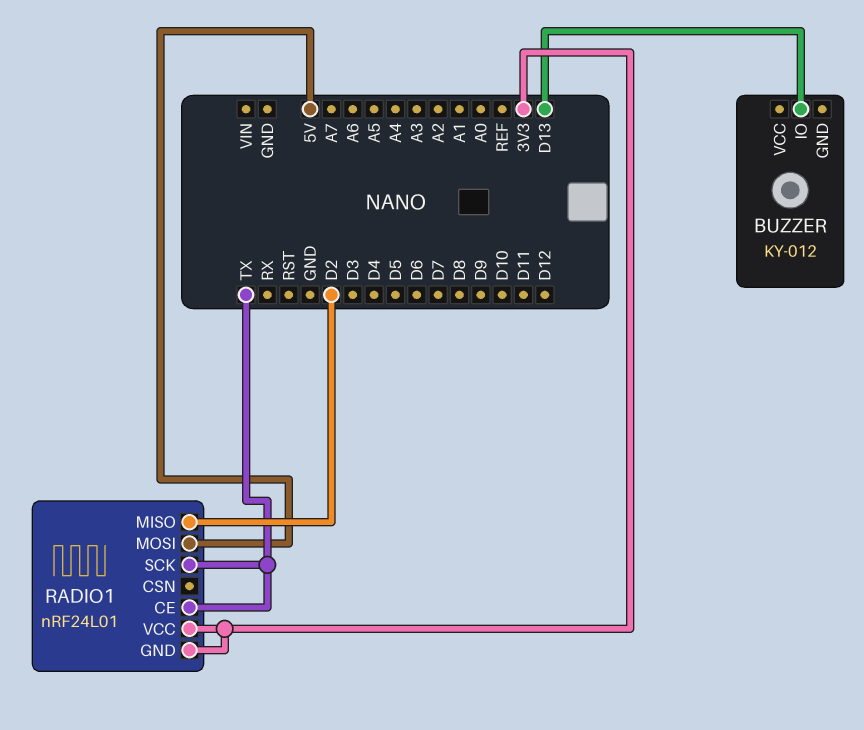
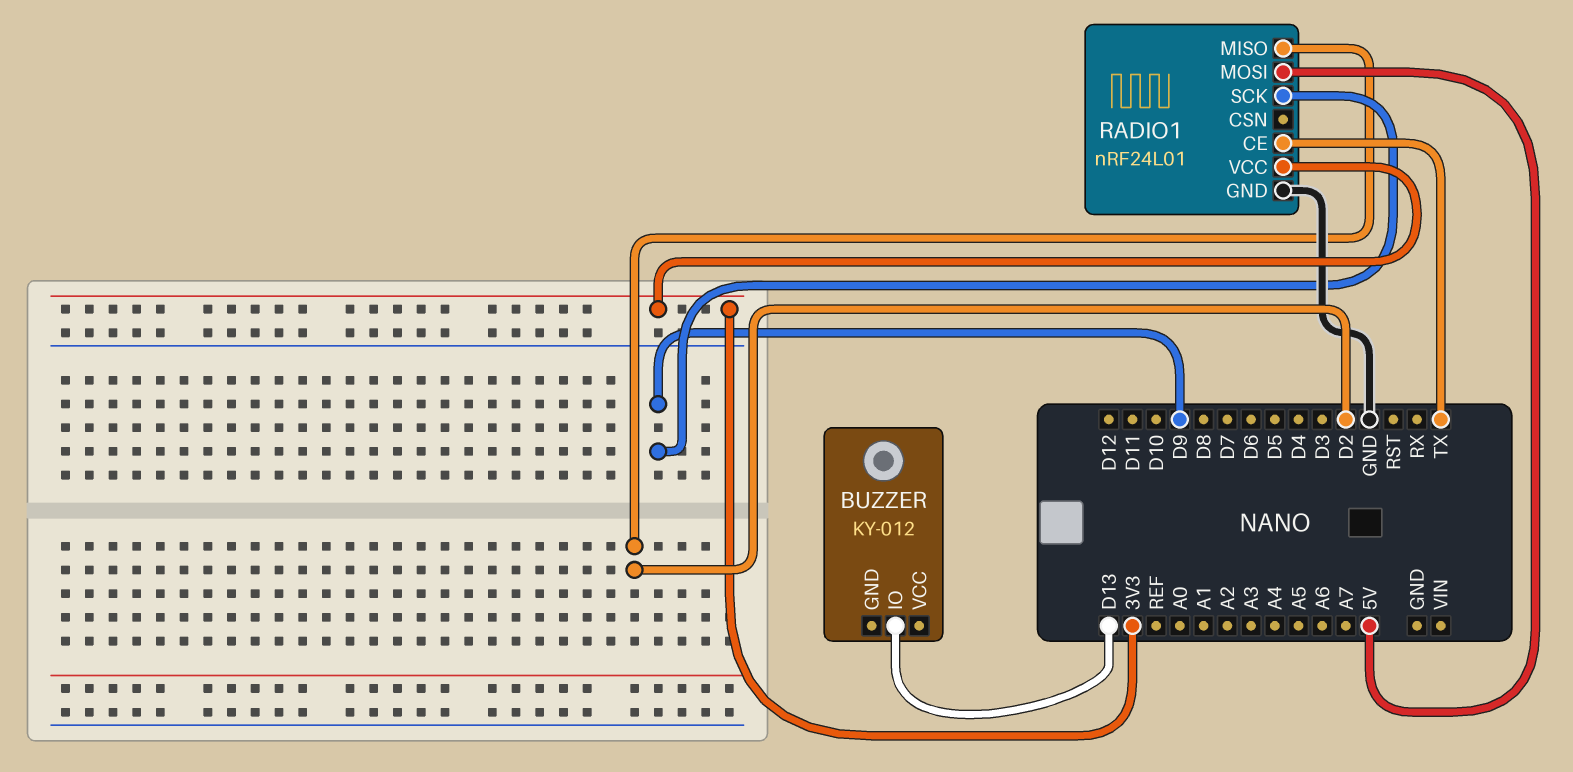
RADIO1 pin GND: 3V3 -> GND
RADIO1 pin SCK: TX -> D9

